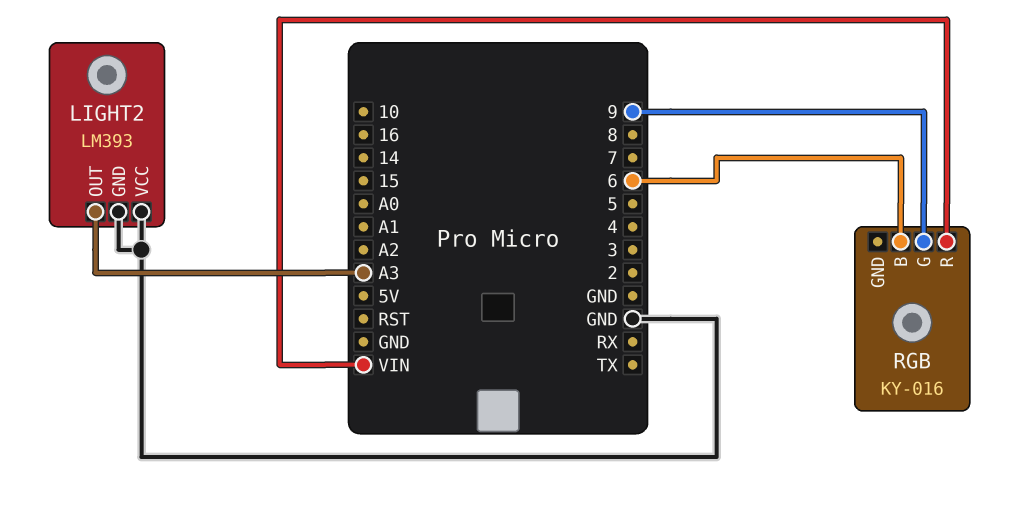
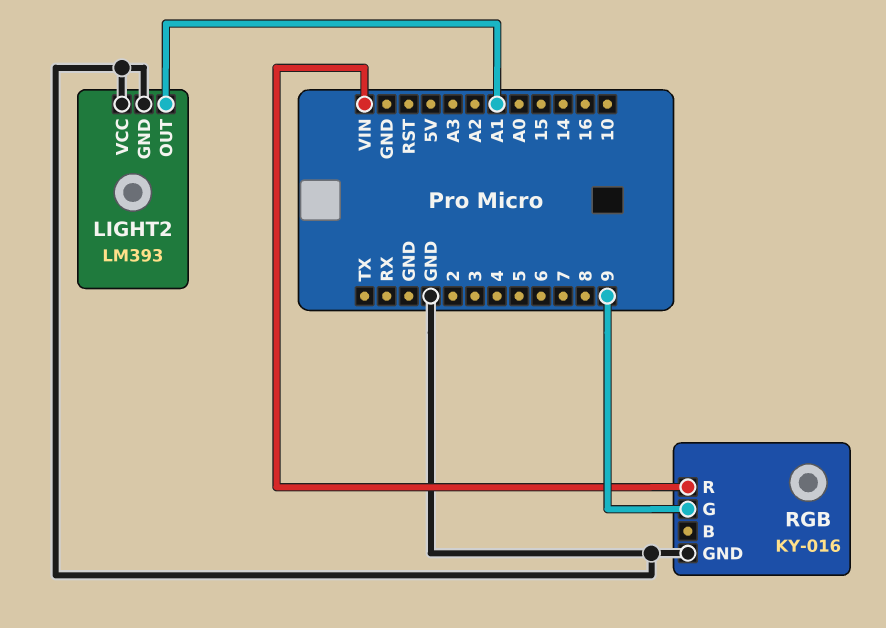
LIGHT2 pin OUT: A3 -> A1
RGB pin B: 6 -> none
RGB pin GND: none -> GND

